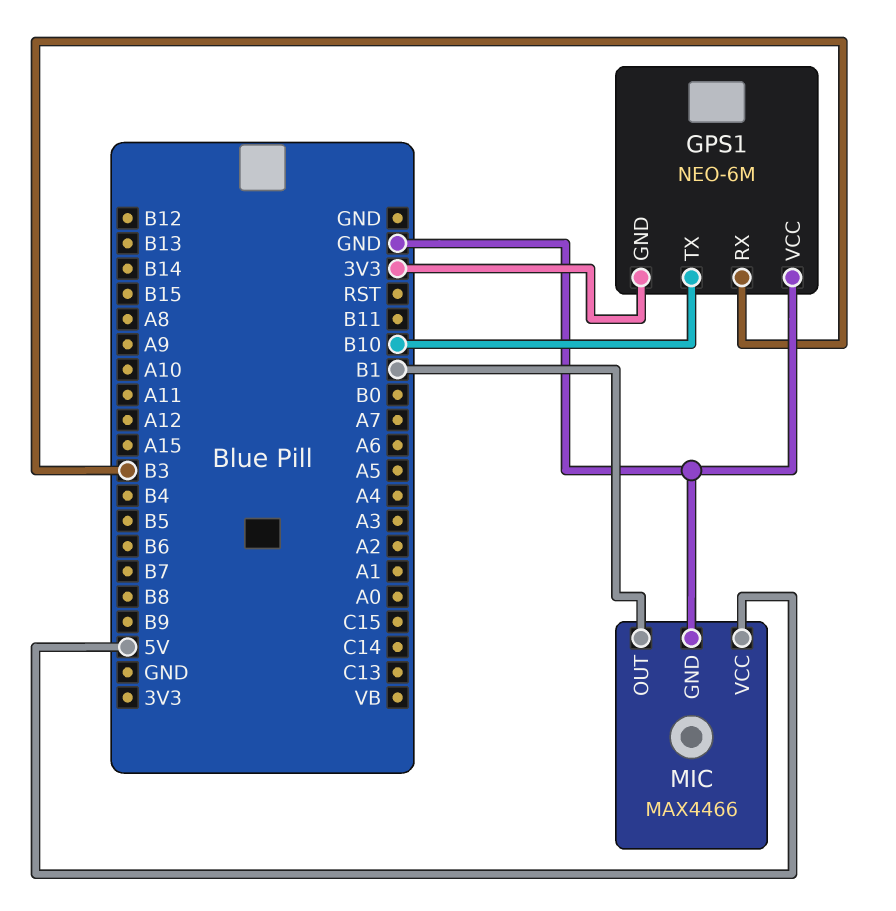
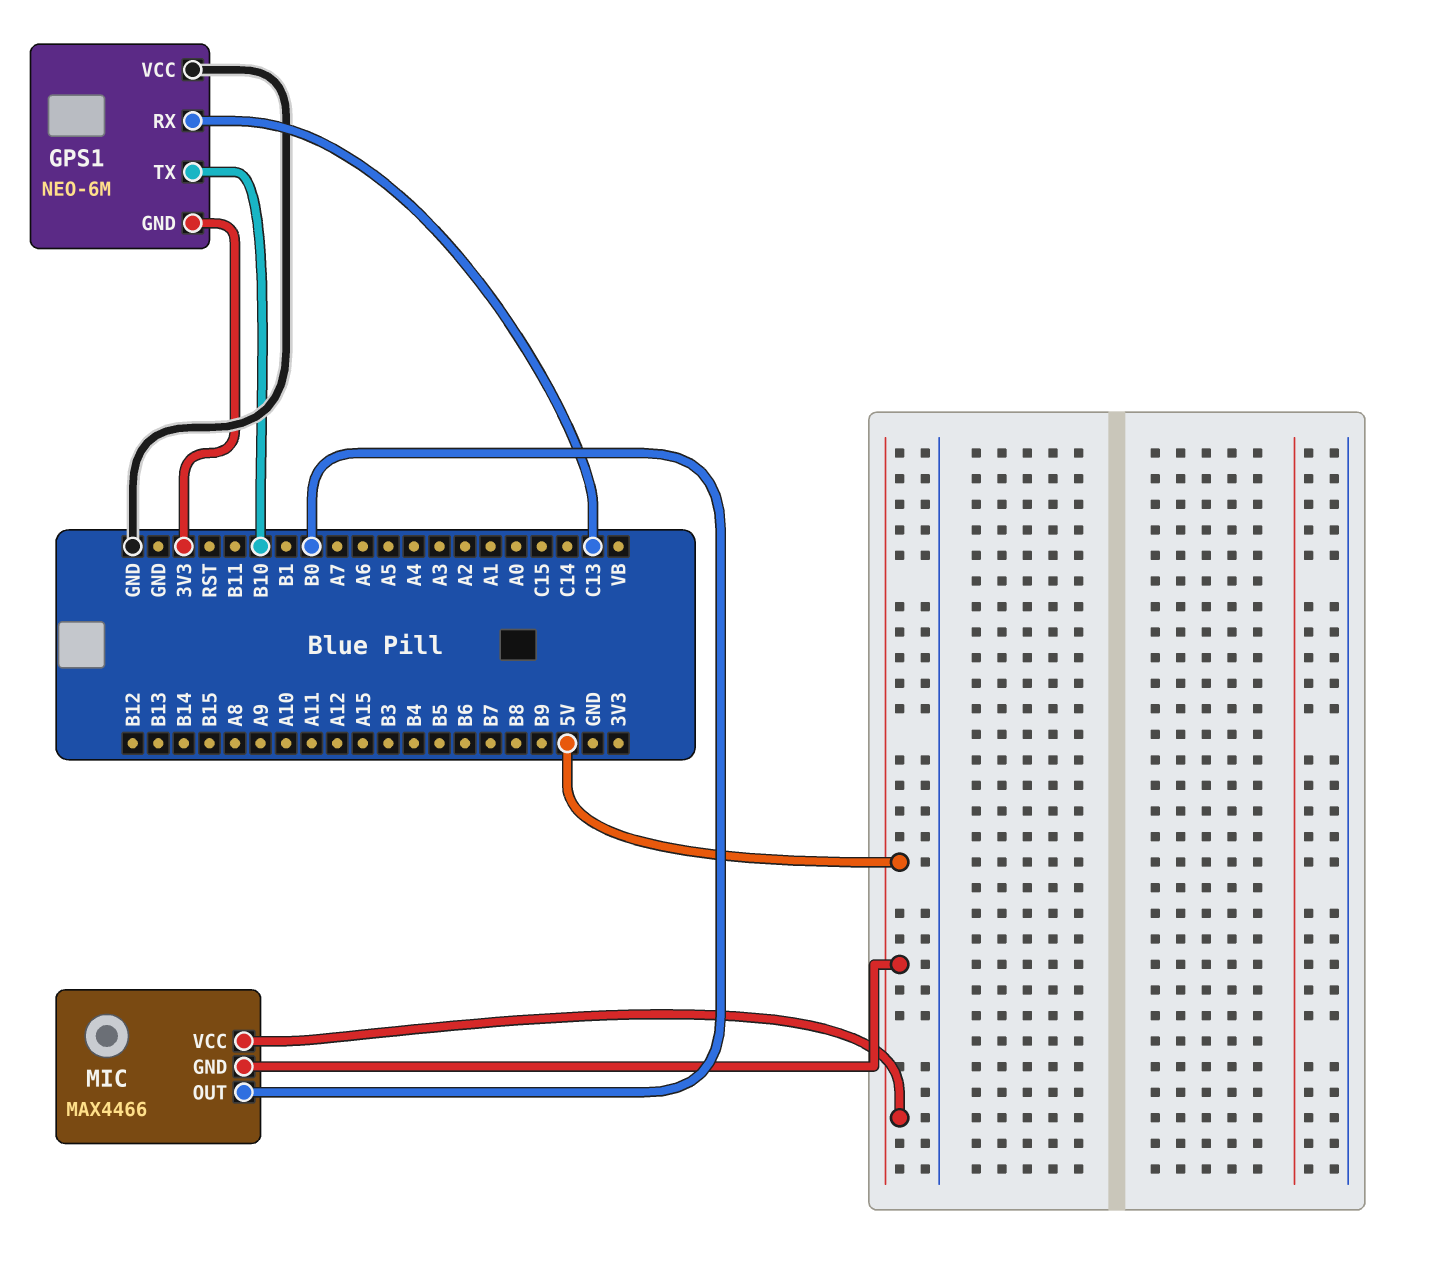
GPS1 pin RX: B3 -> C13
MIC pin GND: GND -> 5V
MIC pin OUT: B1 -> B0

